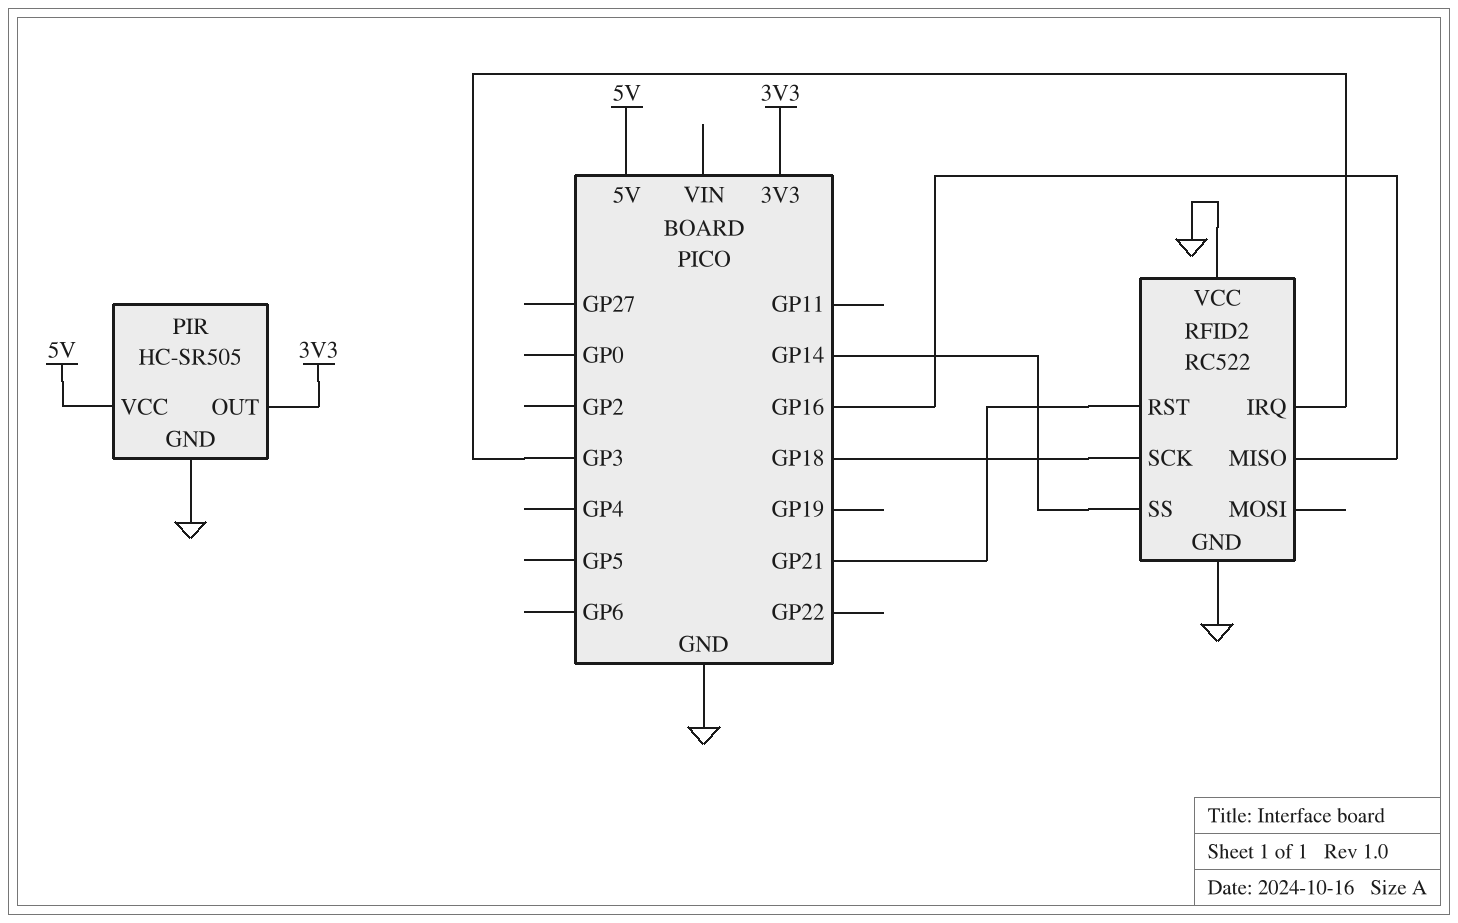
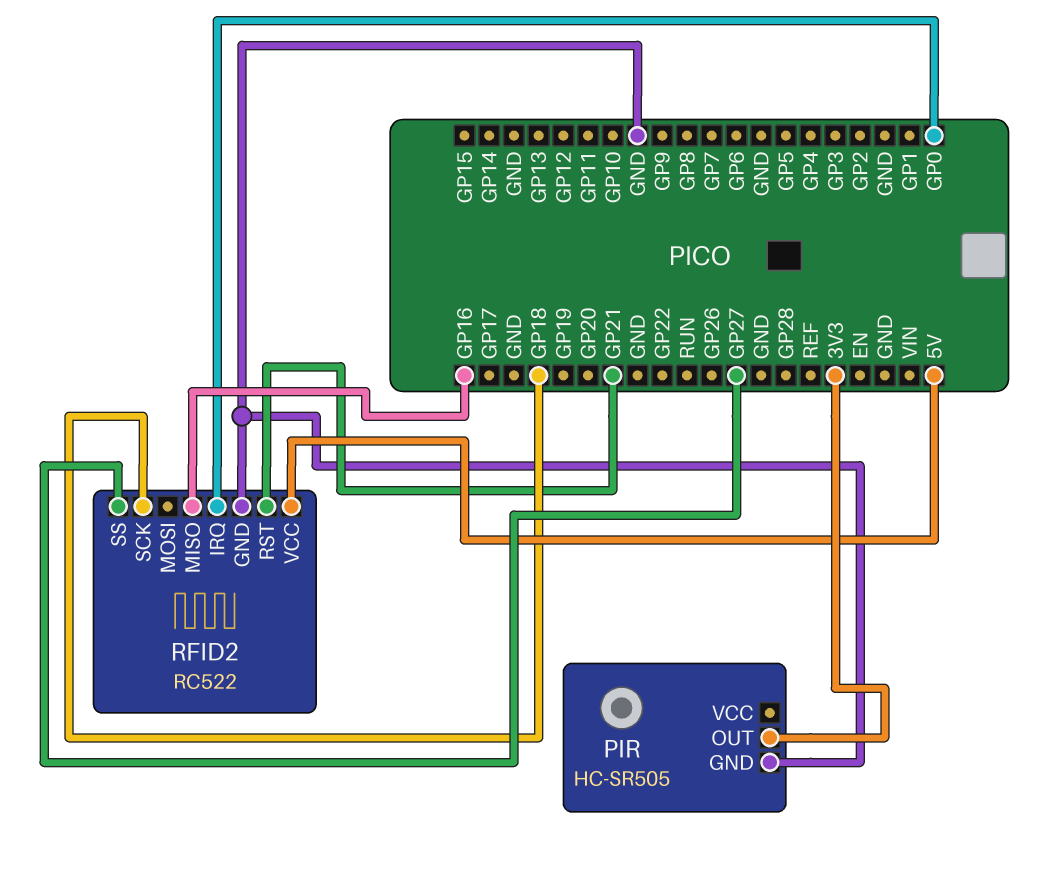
PIR pin VCC: 5V -> none
RFID2 pin IRQ: GP3 -> GP0
RFID2 pin SS: GP14 -> GP27
RFID2 pin VCC: GND -> 5V

